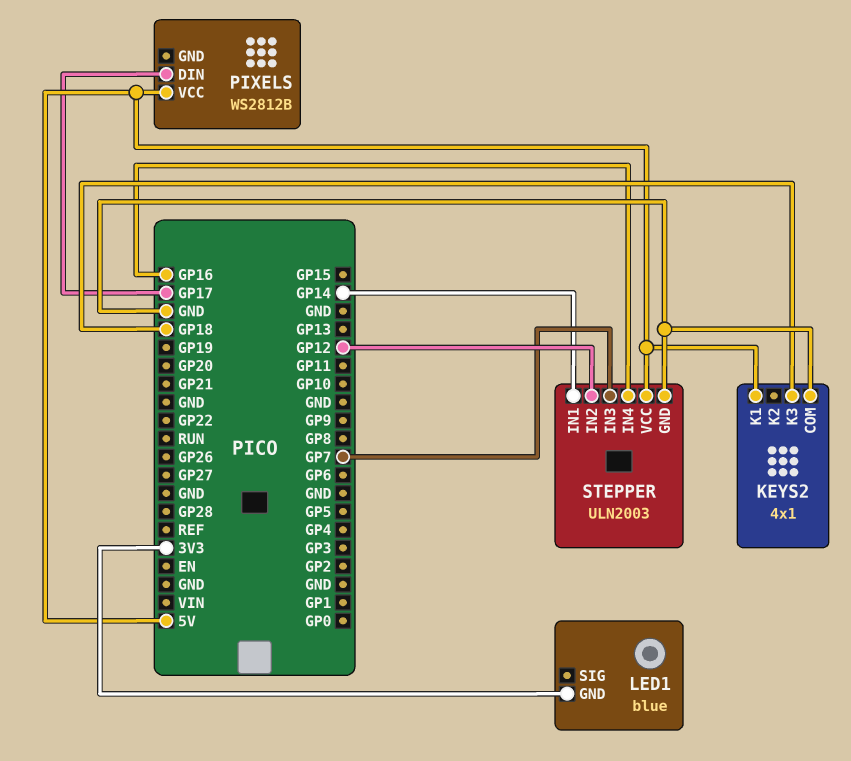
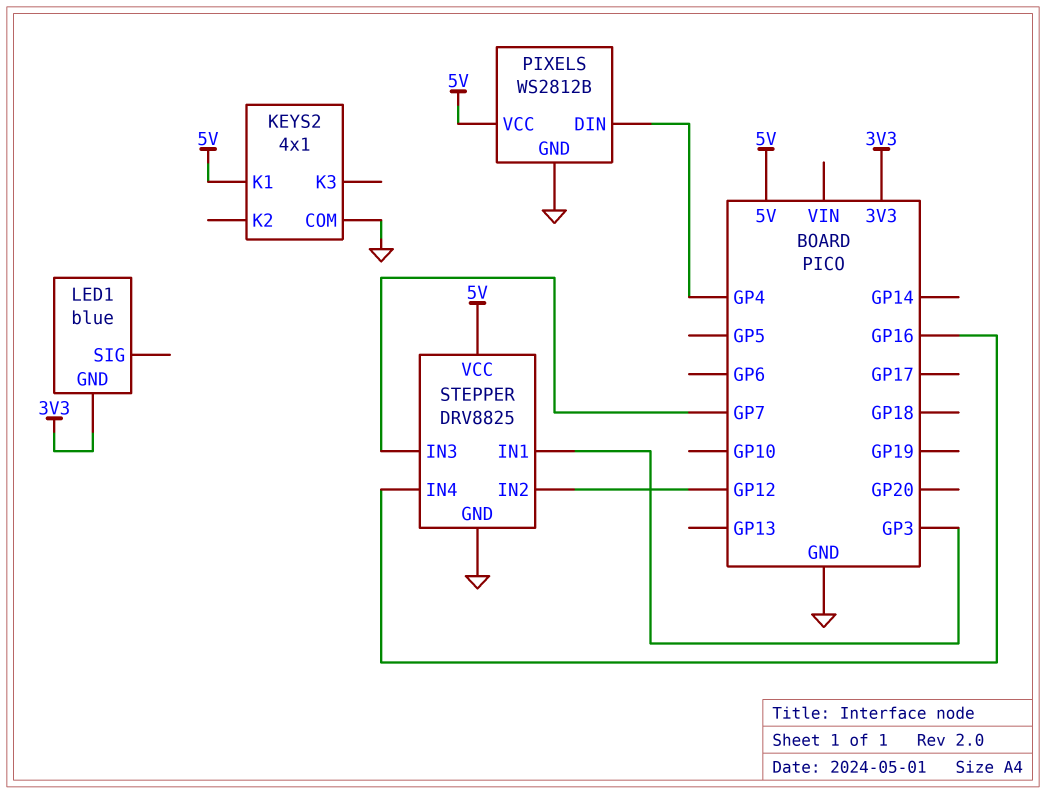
KEYS2 pin K3: GP18 -> none
PIXELS pin DIN: GP17 -> GP4
PIXELS pin GND: none -> GND
STEPPER: ULN2003 -> DRV8825
STEPPER pin IN1: GP14 -> GP3

